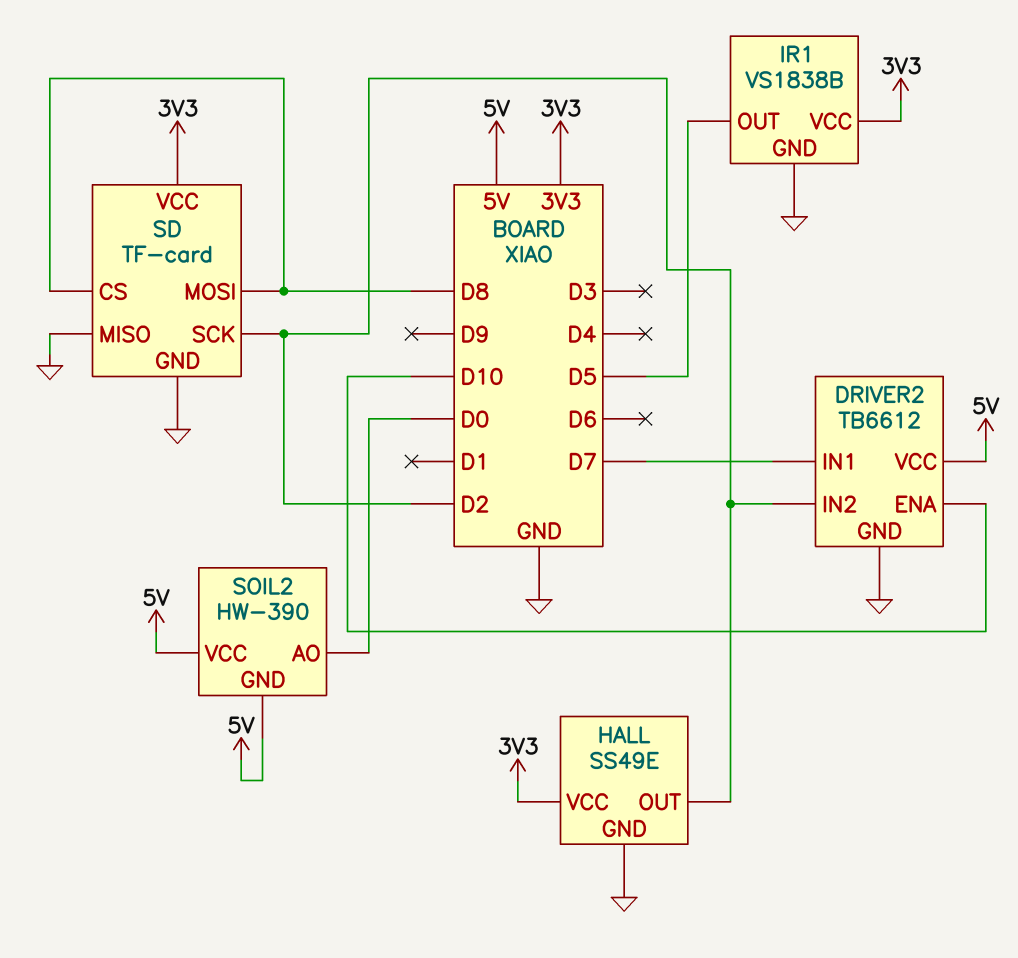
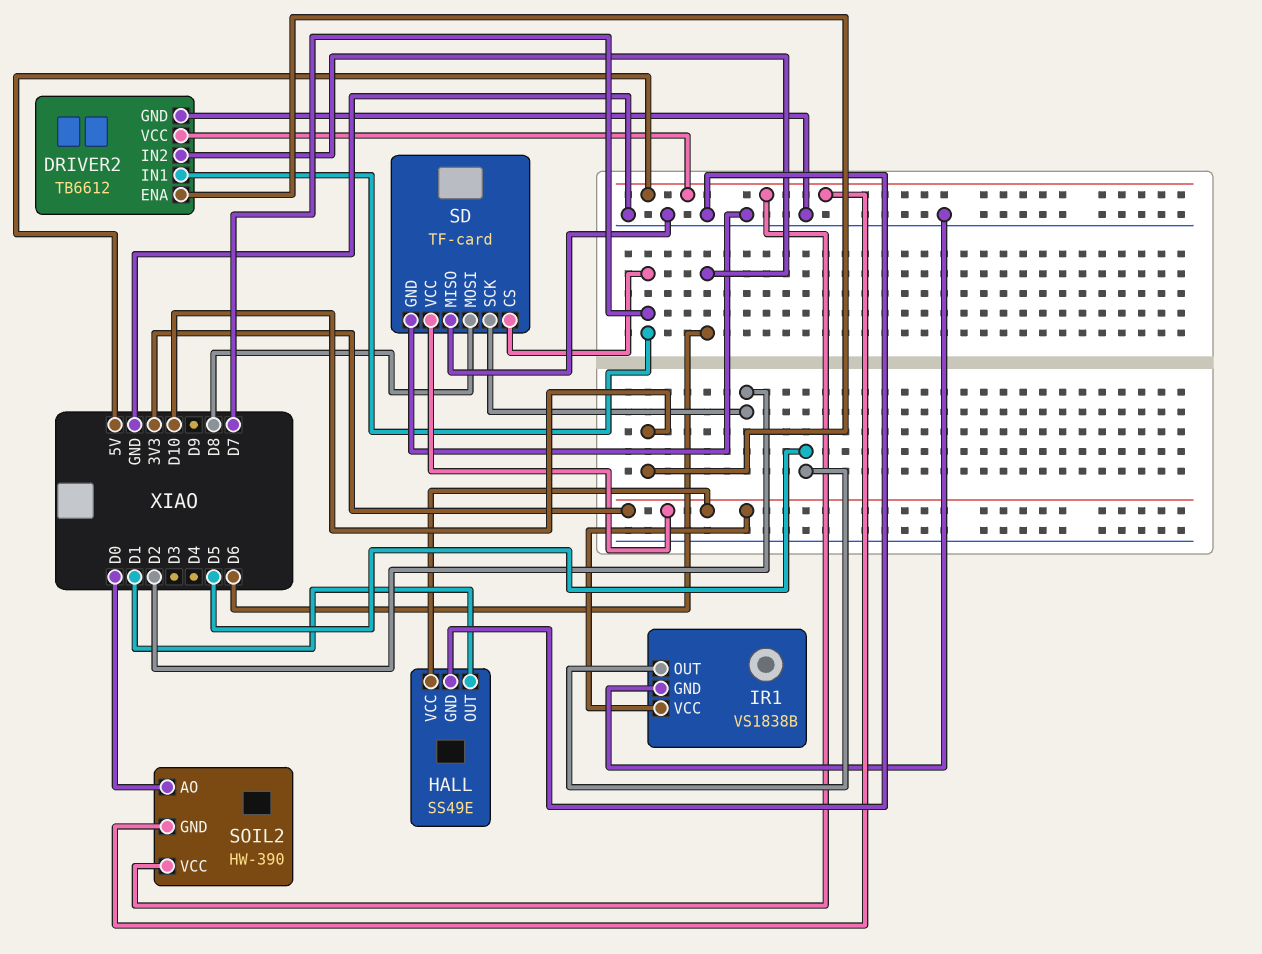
DRIVER2 pin IN2: D2 -> D6
HALL pin OUT: D2 -> D1
SD pin CS: D8 -> D7

